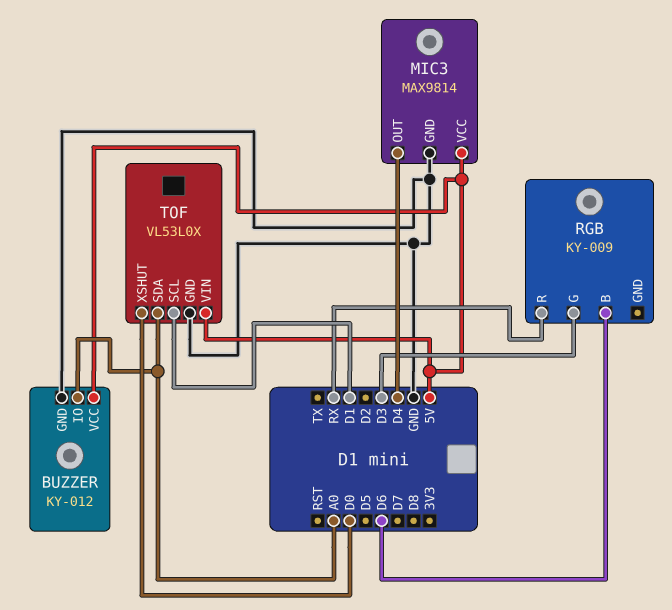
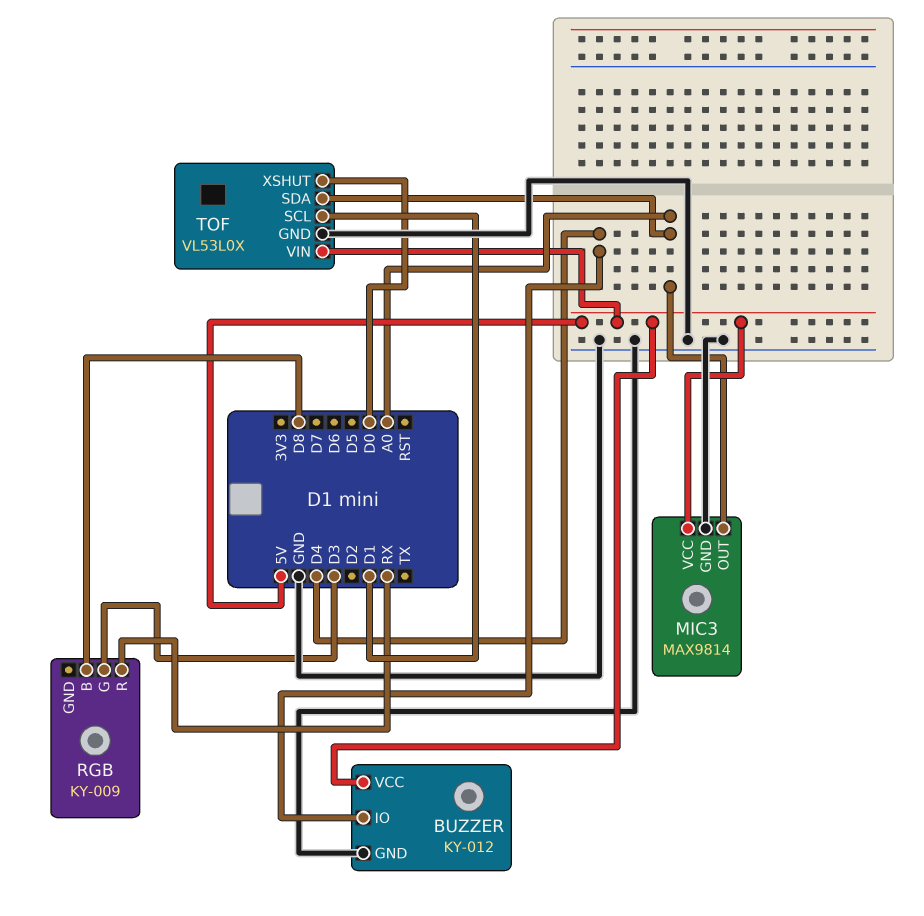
BUZZER pin IO: A0 -> D4
MIC3 pin OUT: D4 -> A0
RGB pin B: D6 -> D8

